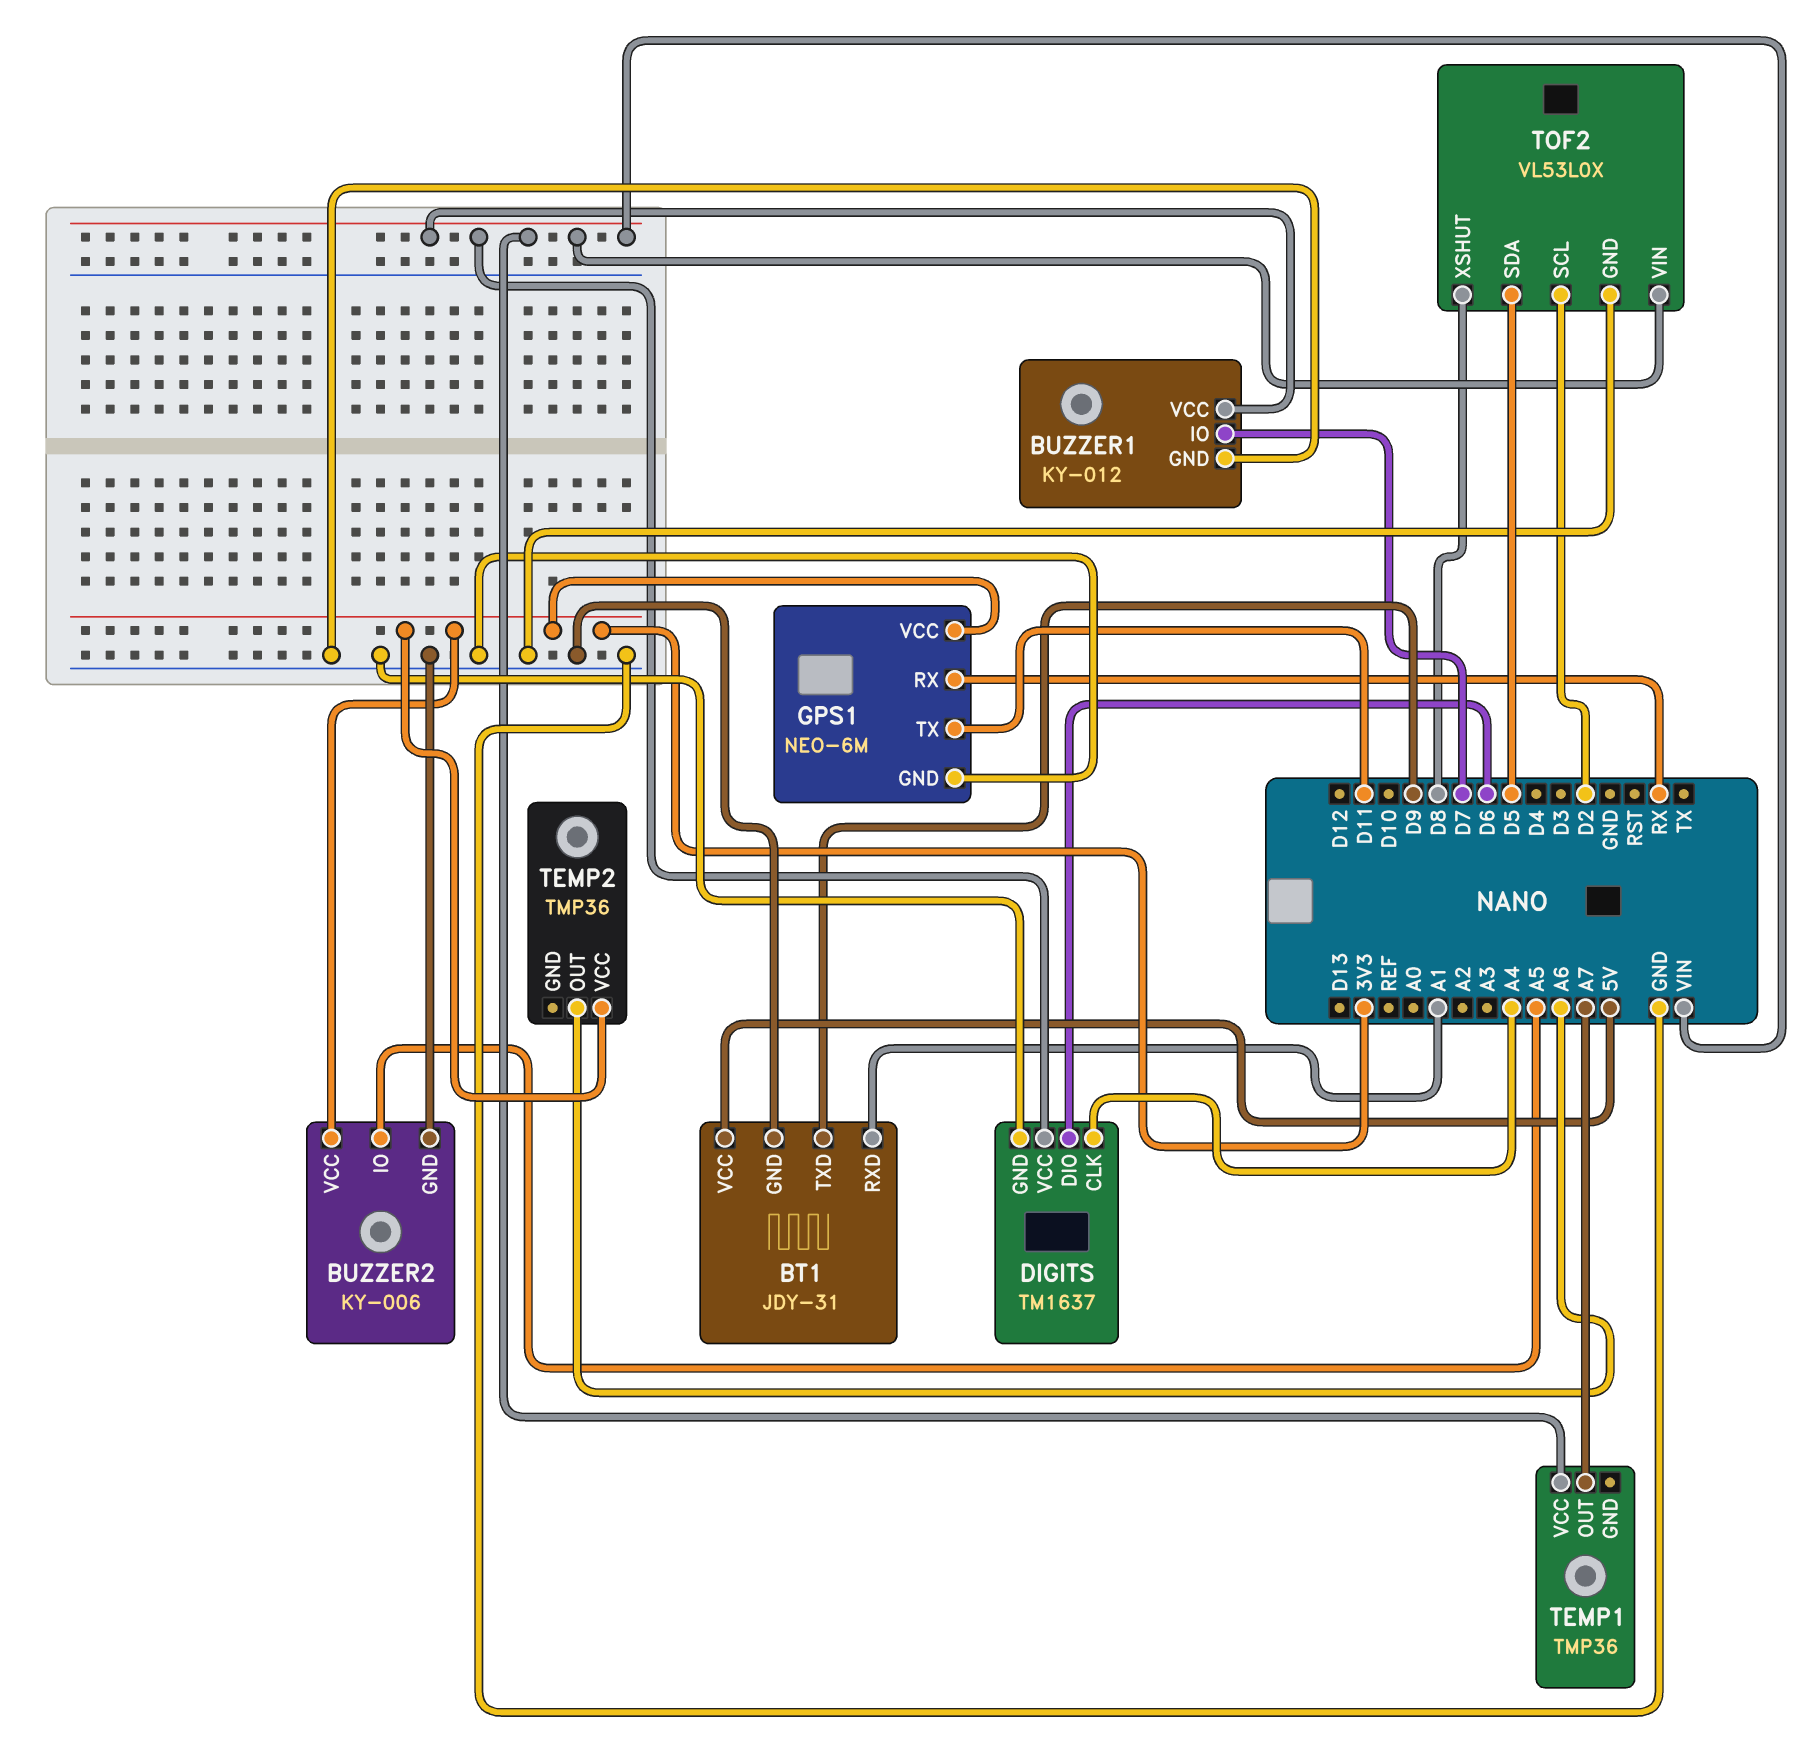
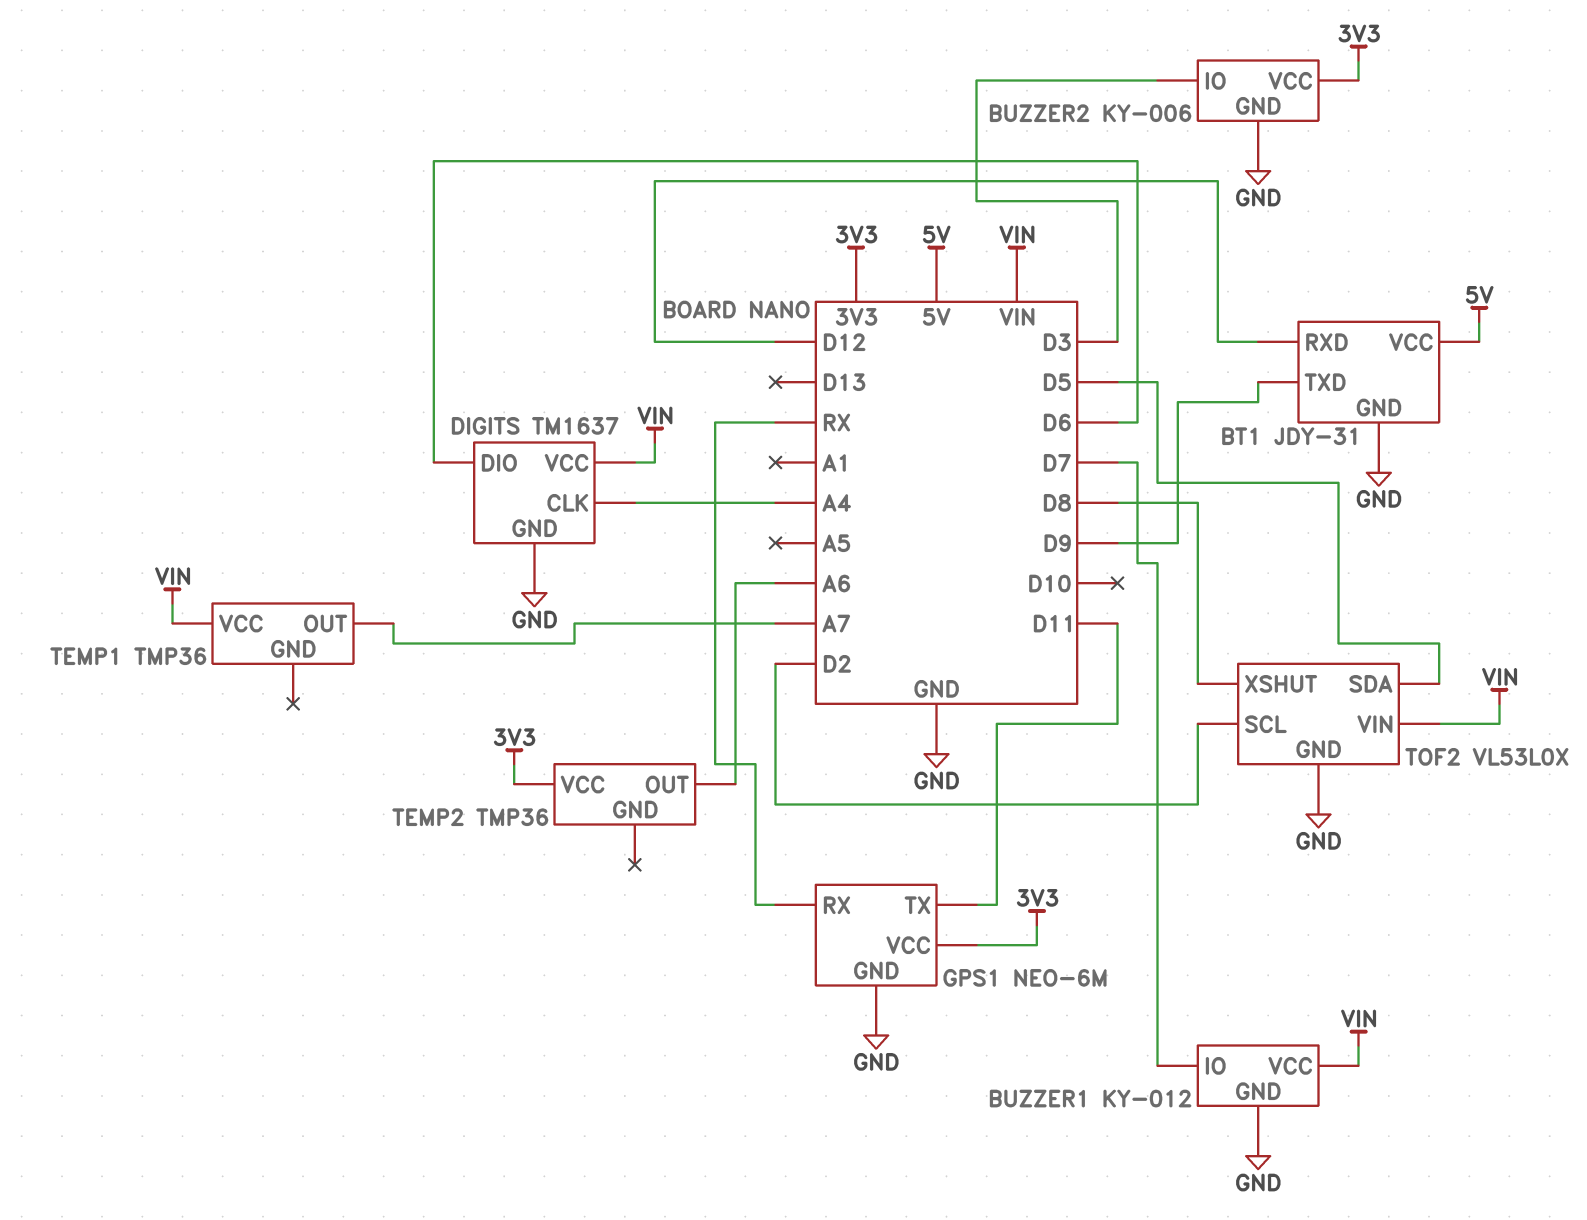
BT1 pin RXD: A1 -> D12
BUZZER2 pin IO: A5 -> D3

